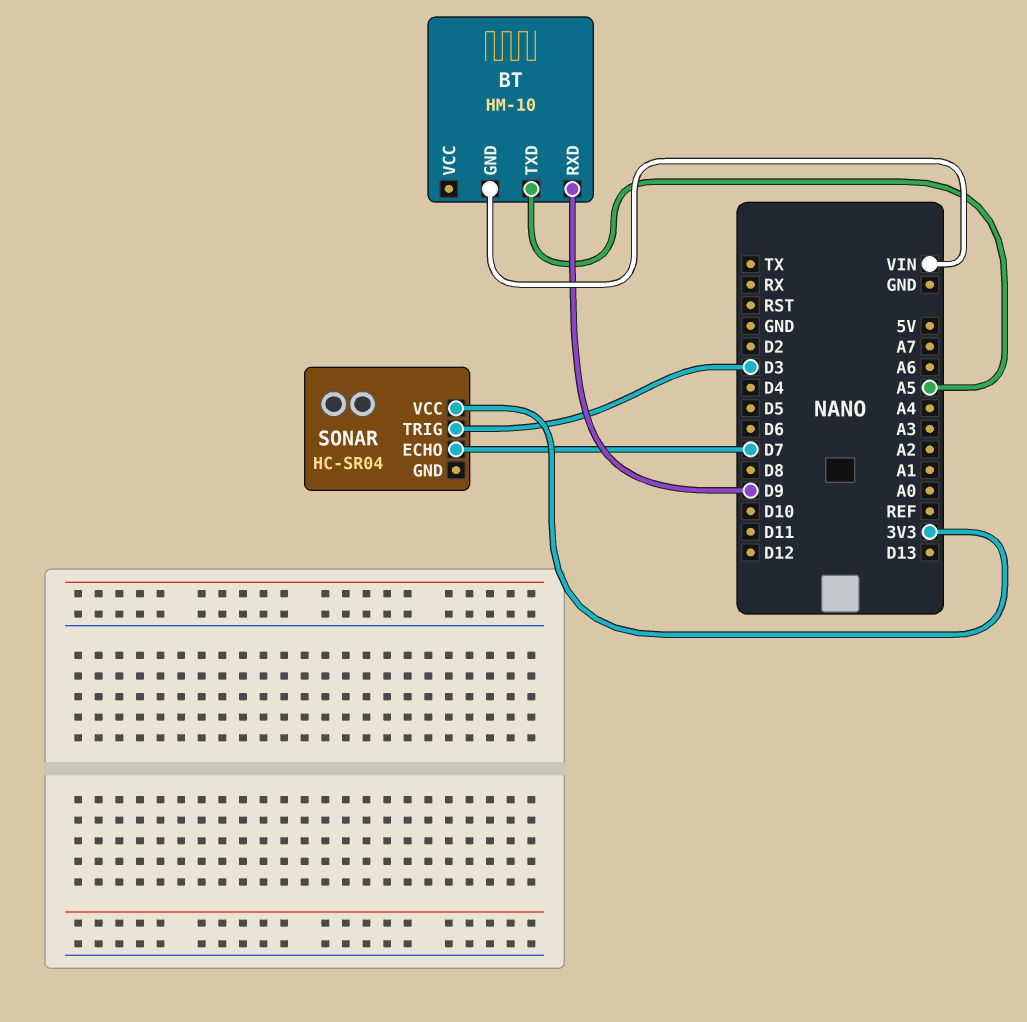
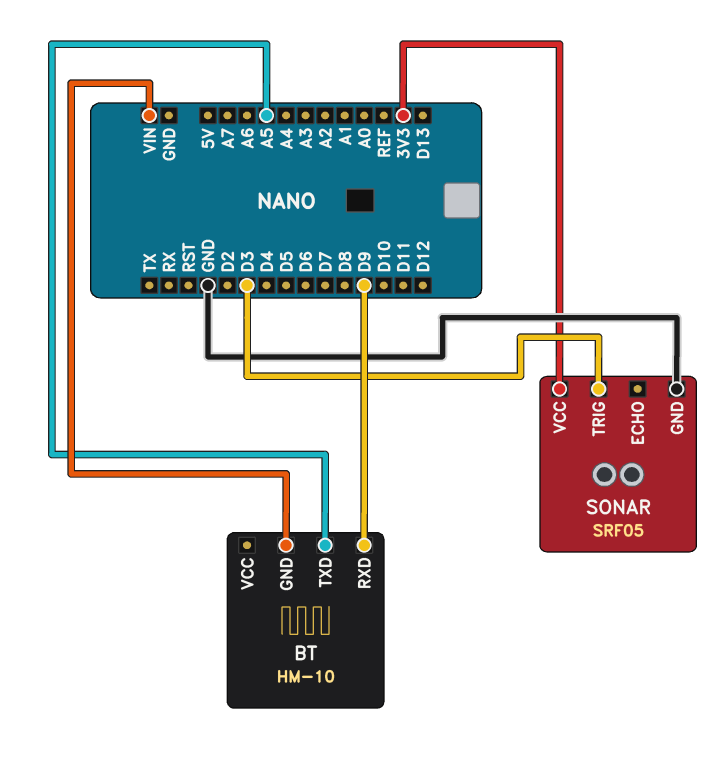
SONAR: HC-SR04 -> SRF05
SONAR pin ECHO: D7 -> none
SONAR pin GND: none -> GND

